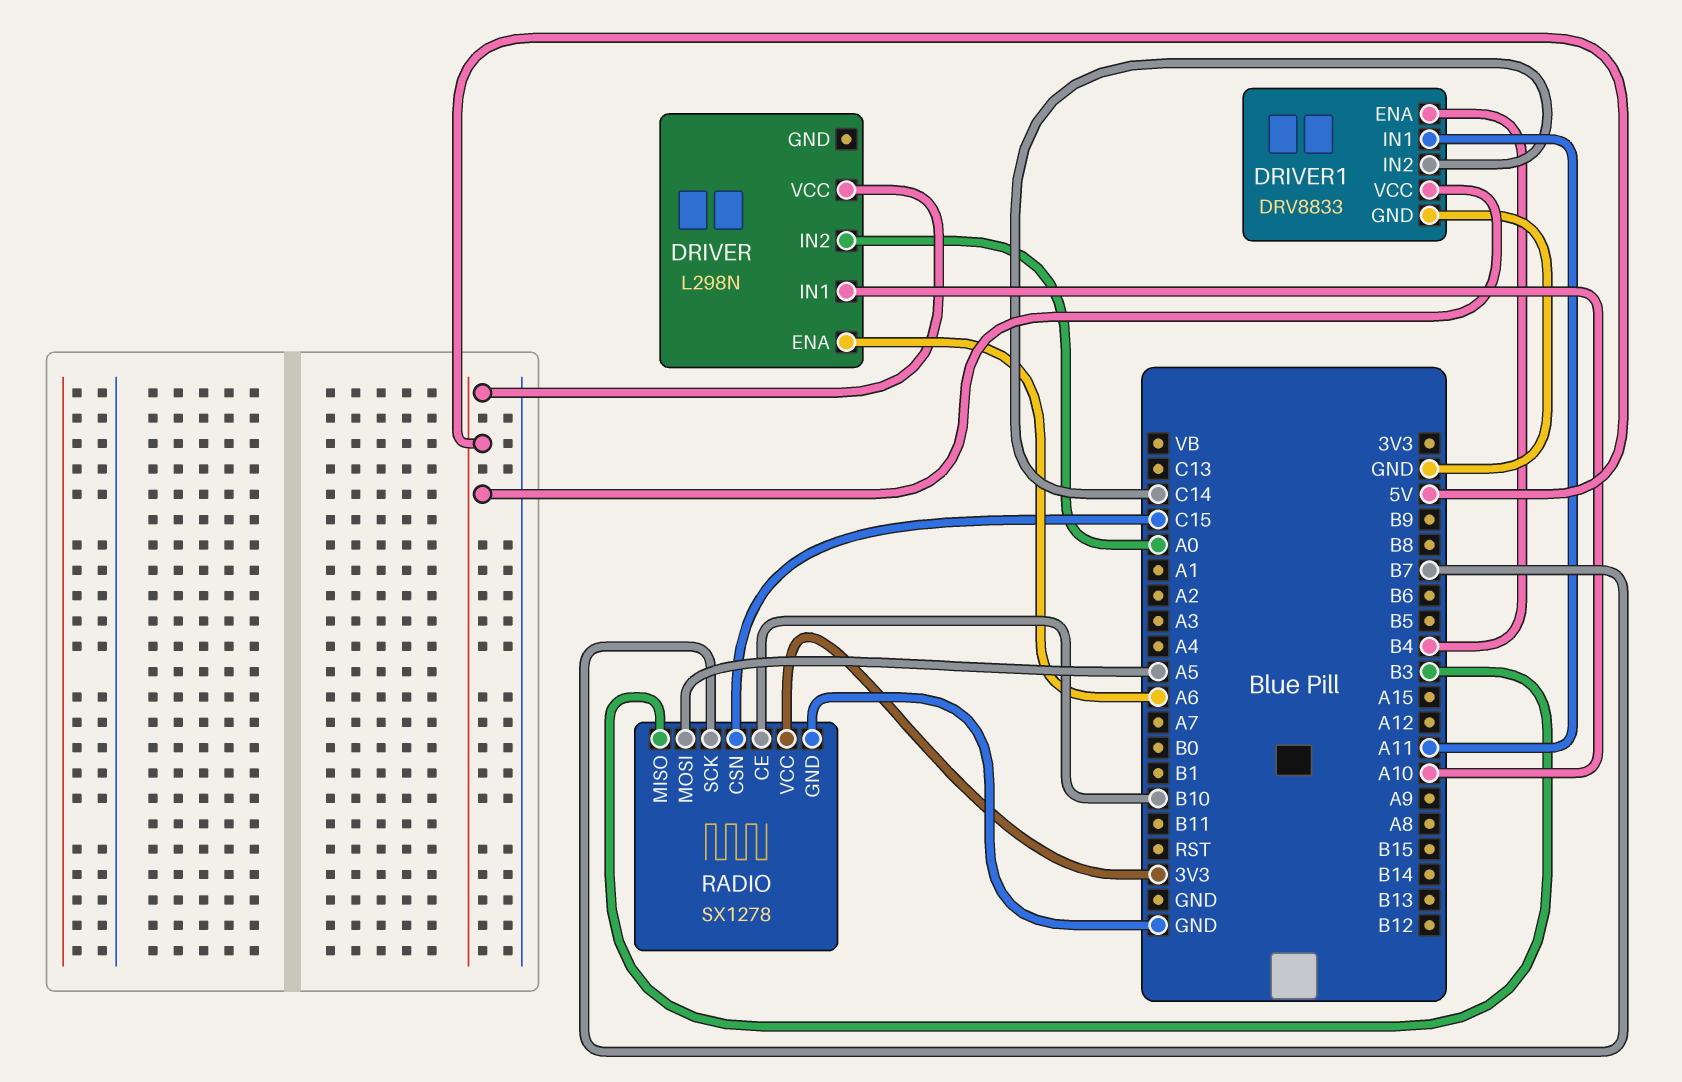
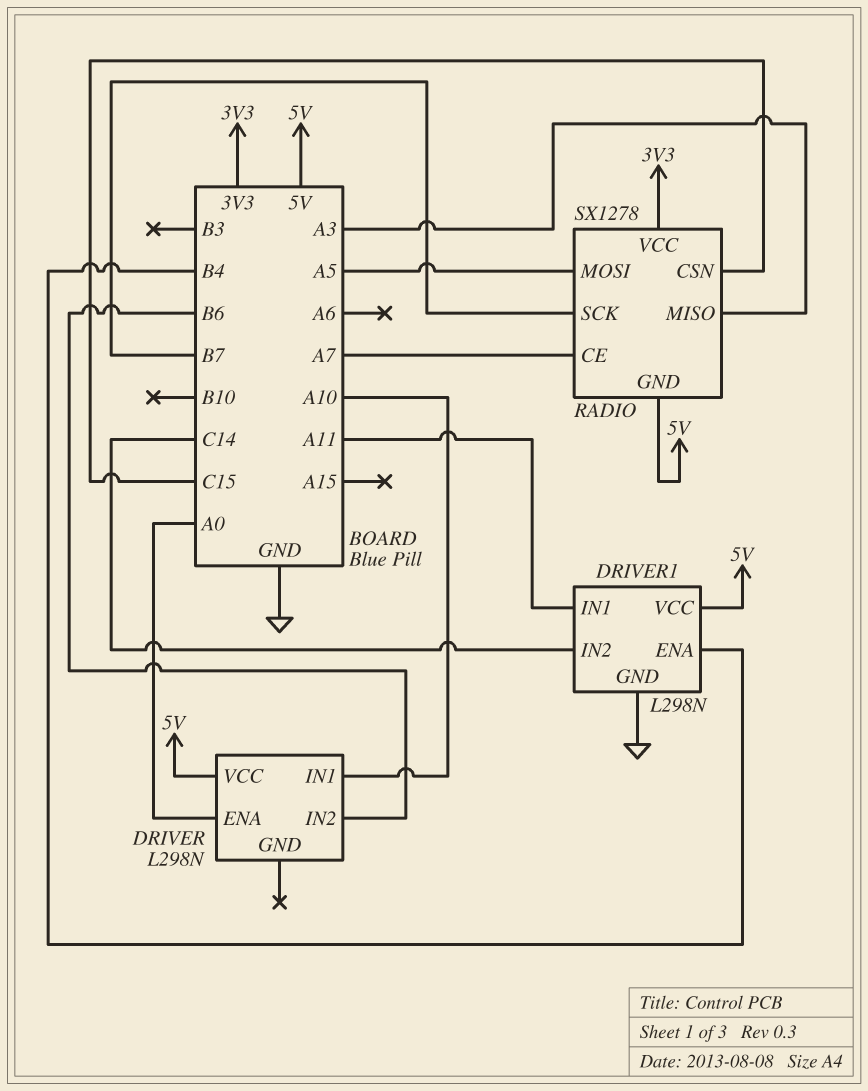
DRIVER pin ENA: A6 -> A0
DRIVER pin IN2: A0 -> B6
DRIVER1: DRV8833 -> L298N
RADIO pin CE: B10 -> A7
RADIO pin GND: GND -> 5V
RADIO pin MISO: B3 -> A3

